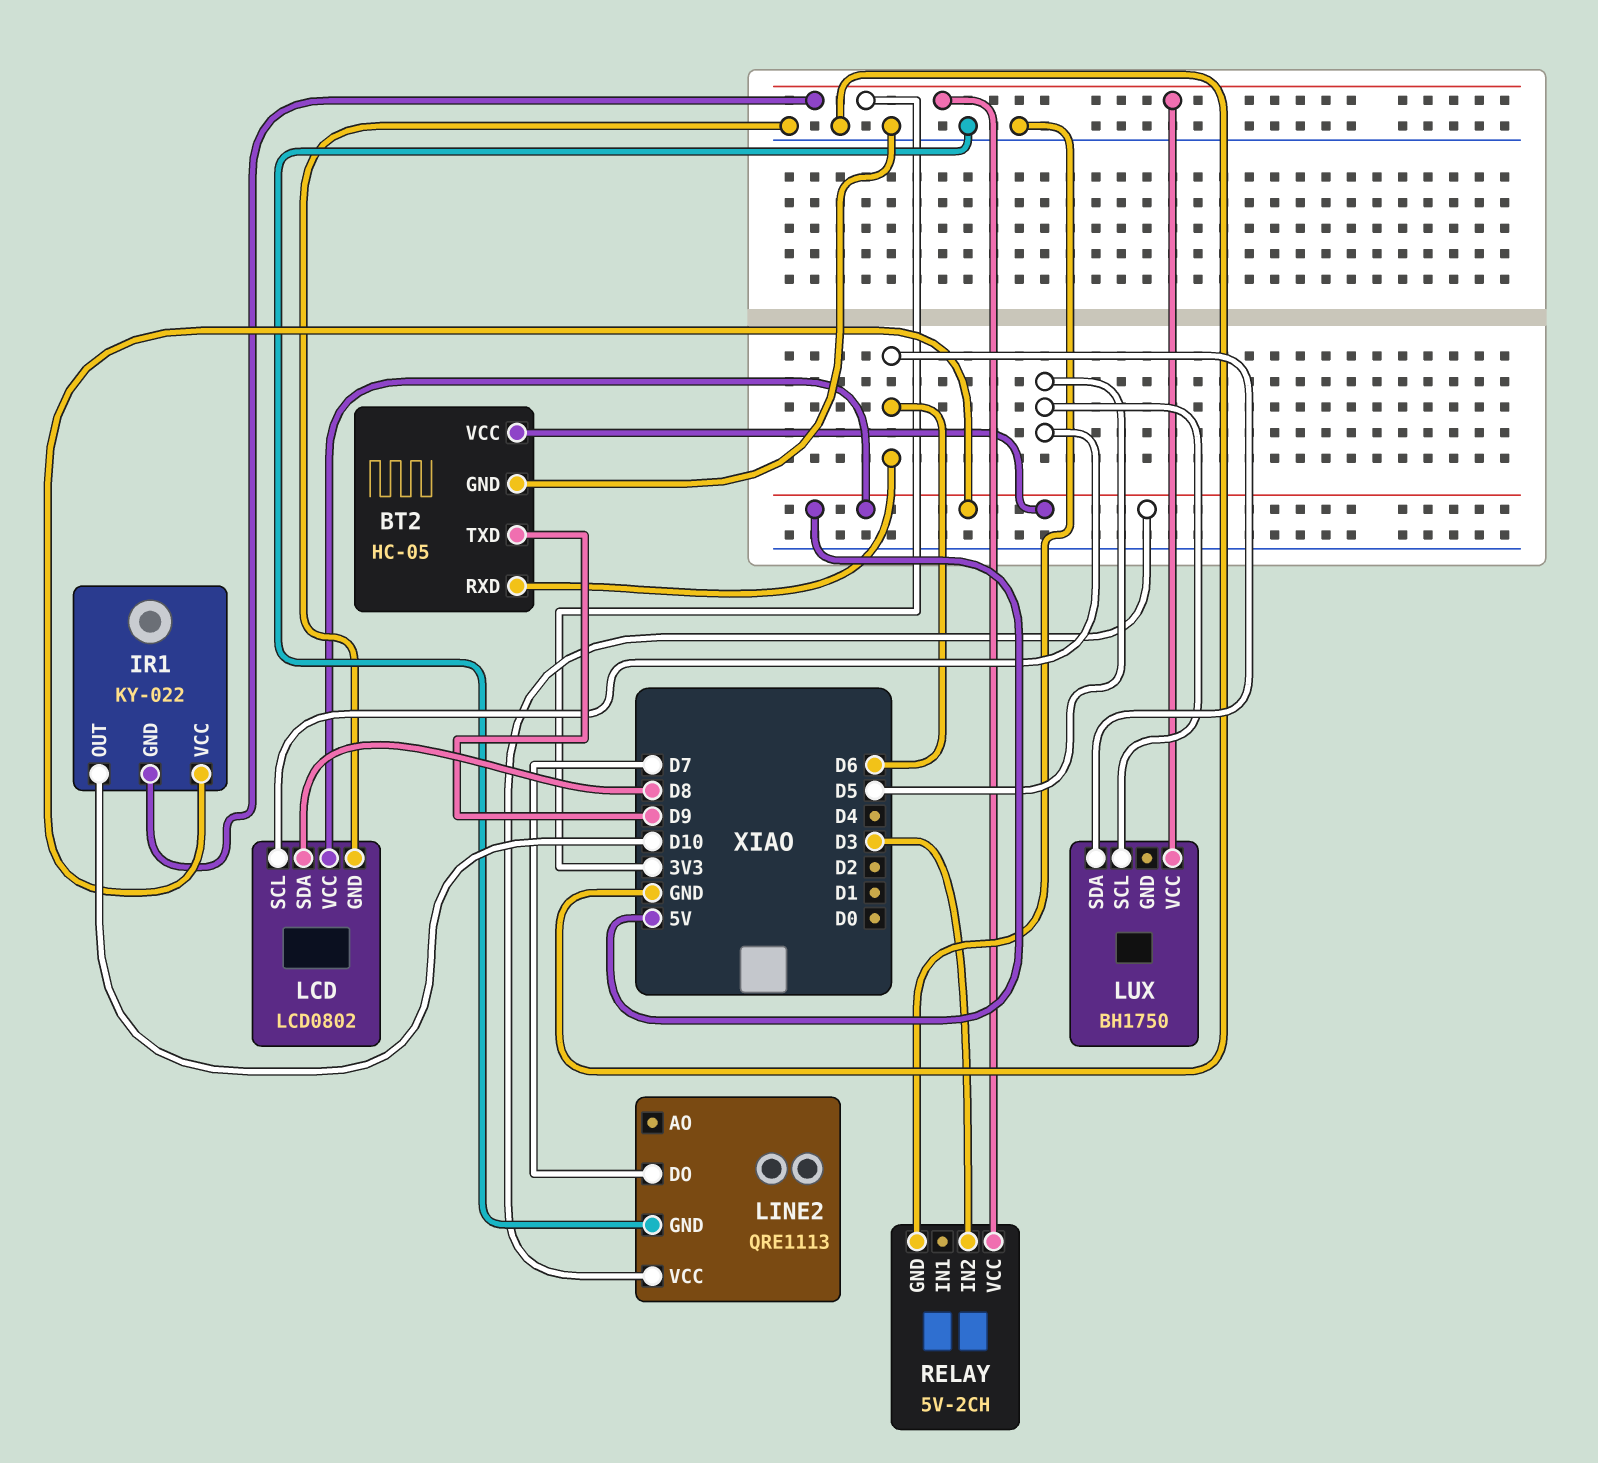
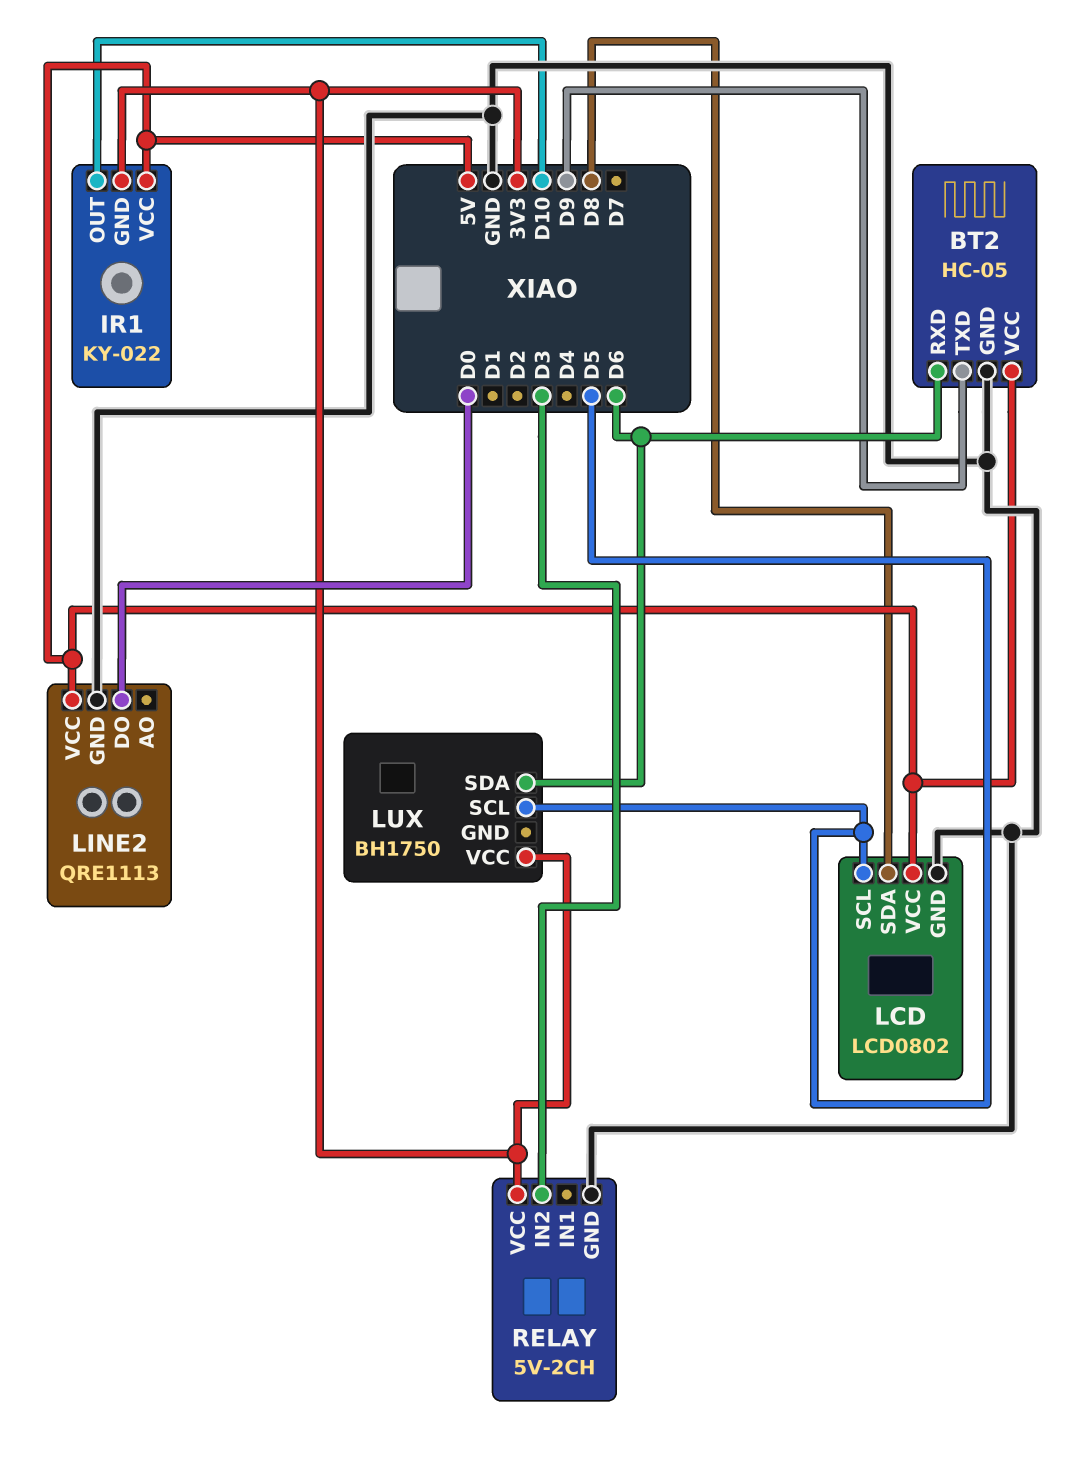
LINE2 pin DO: D7 -> D0

